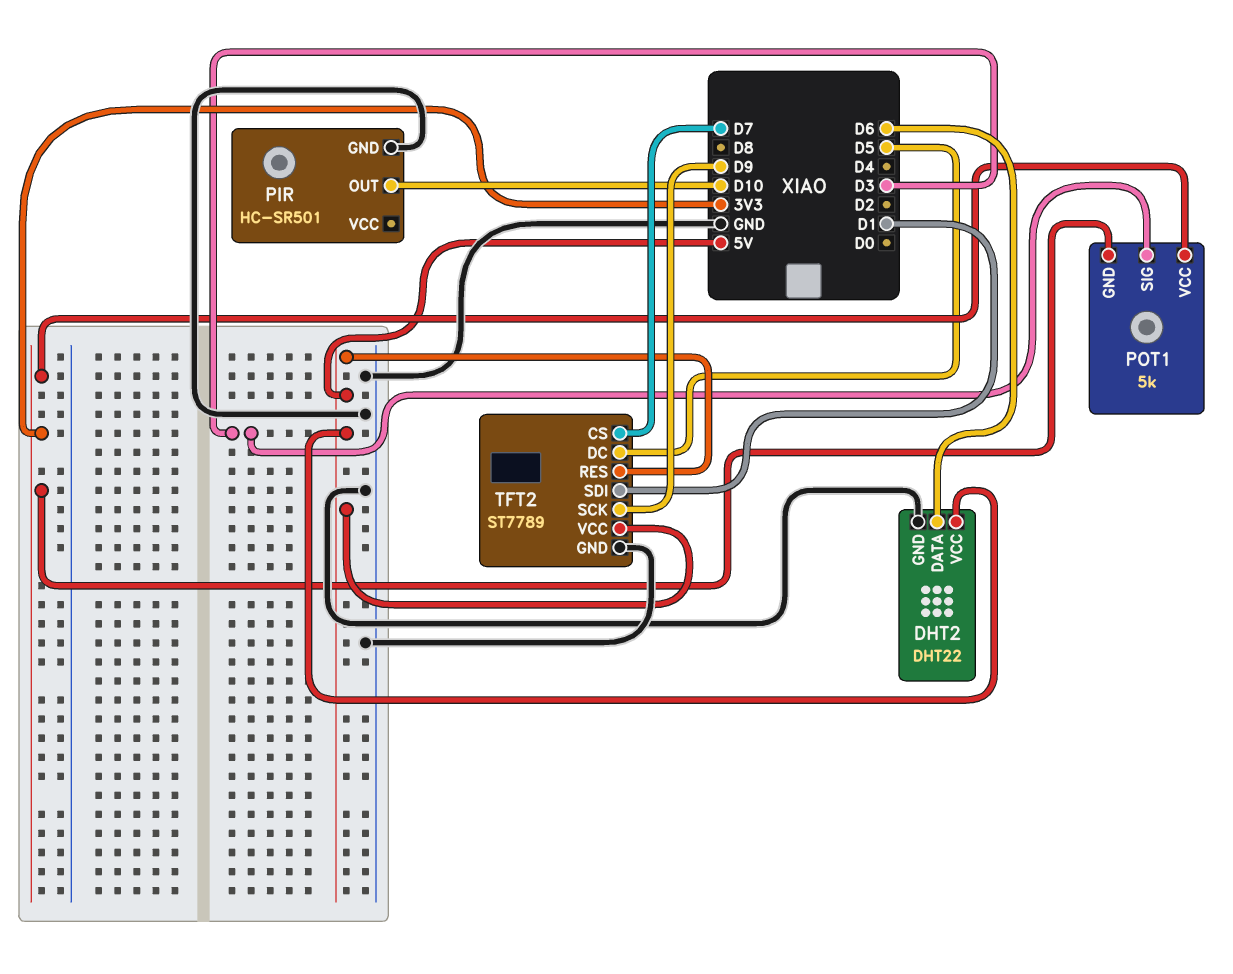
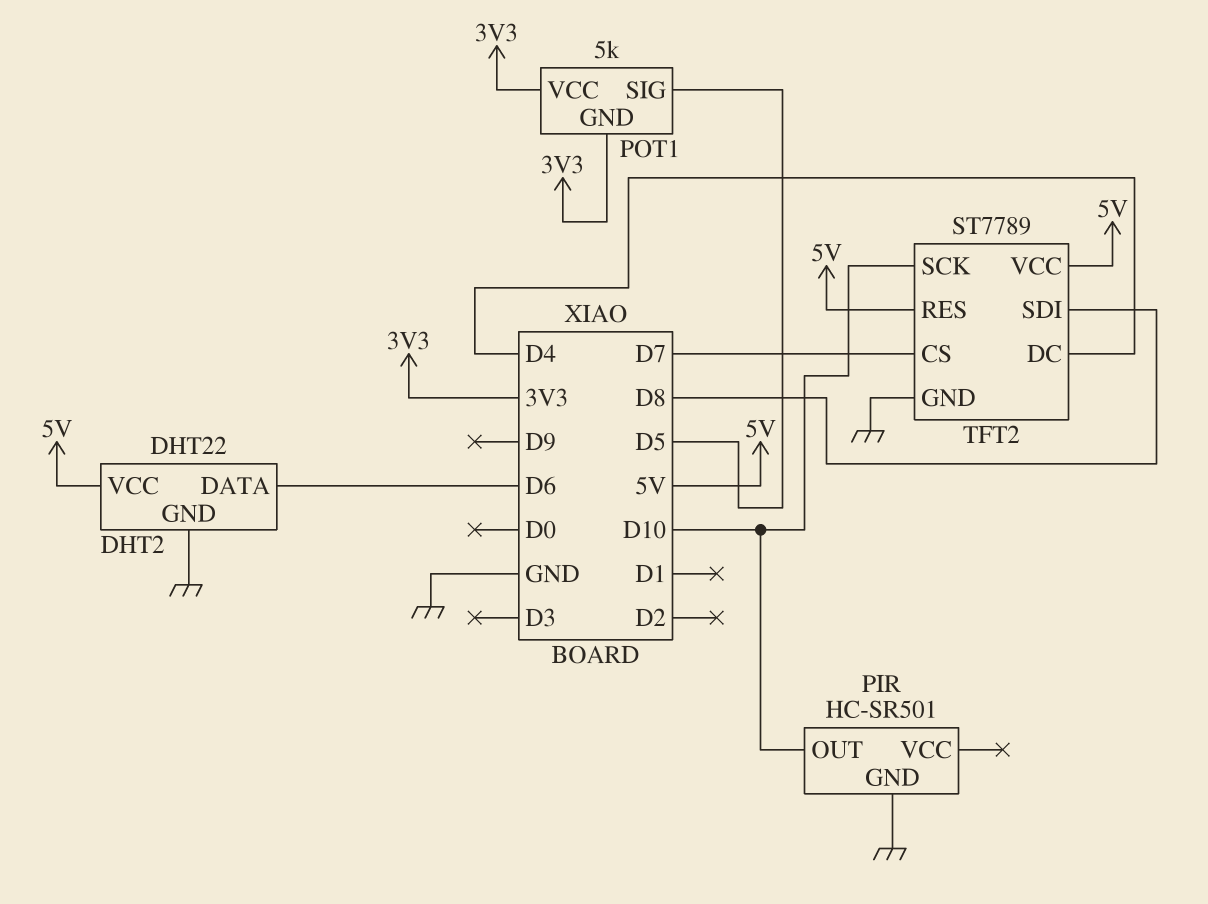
POT1 pin SIG: D3 -> D5
TFT2 pin DC: D5 -> D4
TFT2 pin SCK: D9 -> D10
TFT2 pin SDI: D1 -> D8

